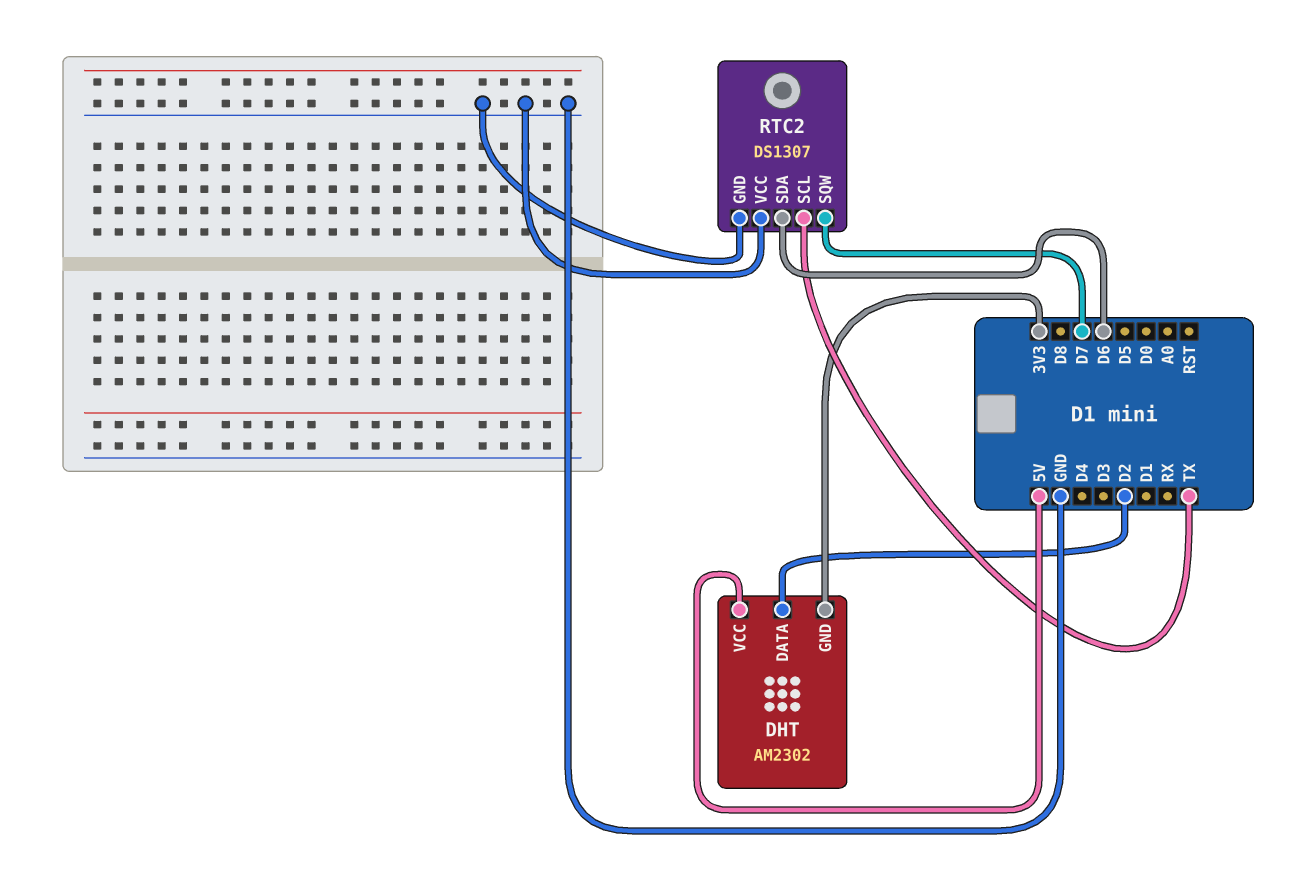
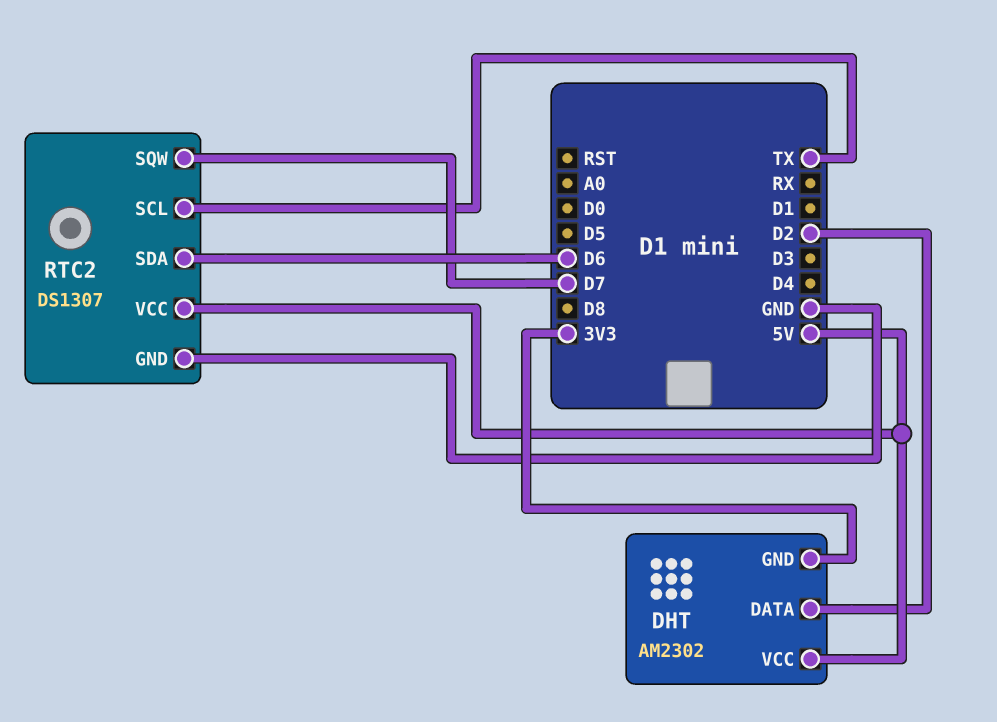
RTC2 pin VCC: GND -> 5V

